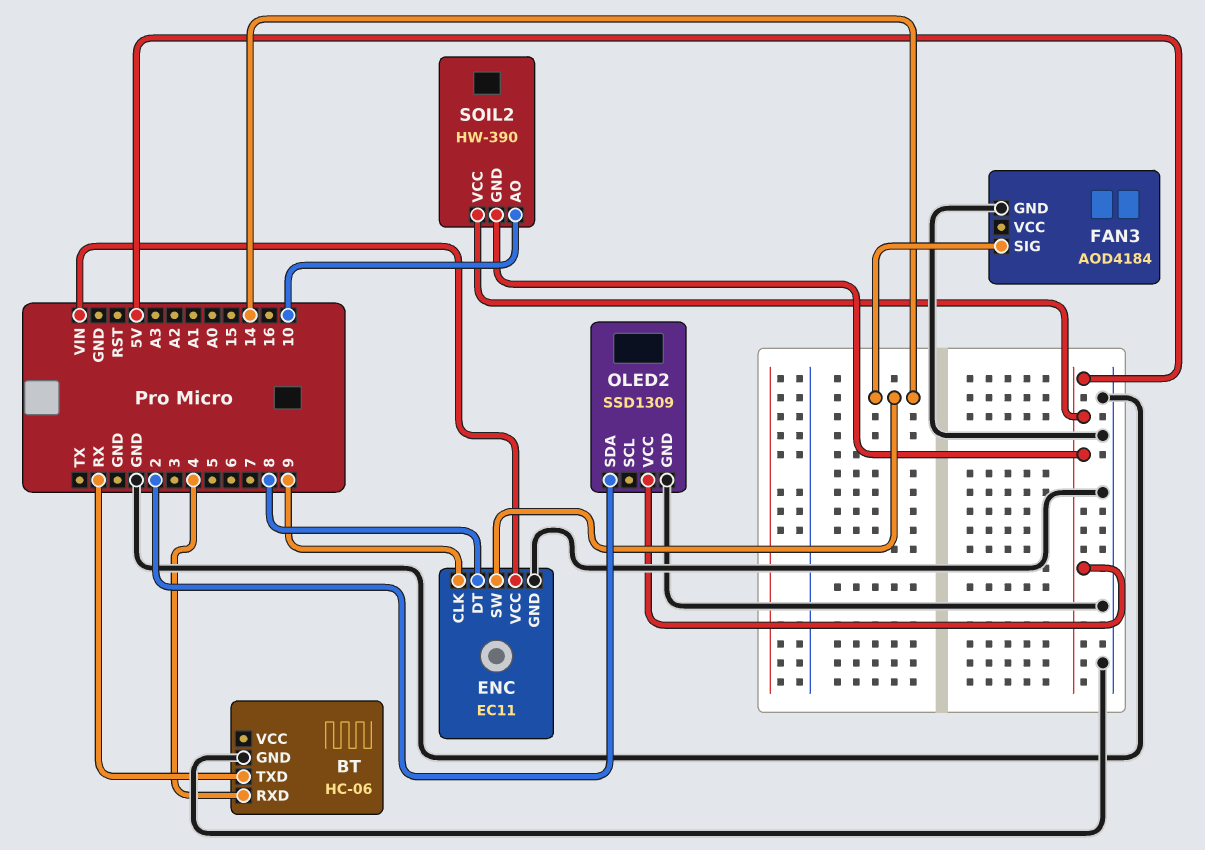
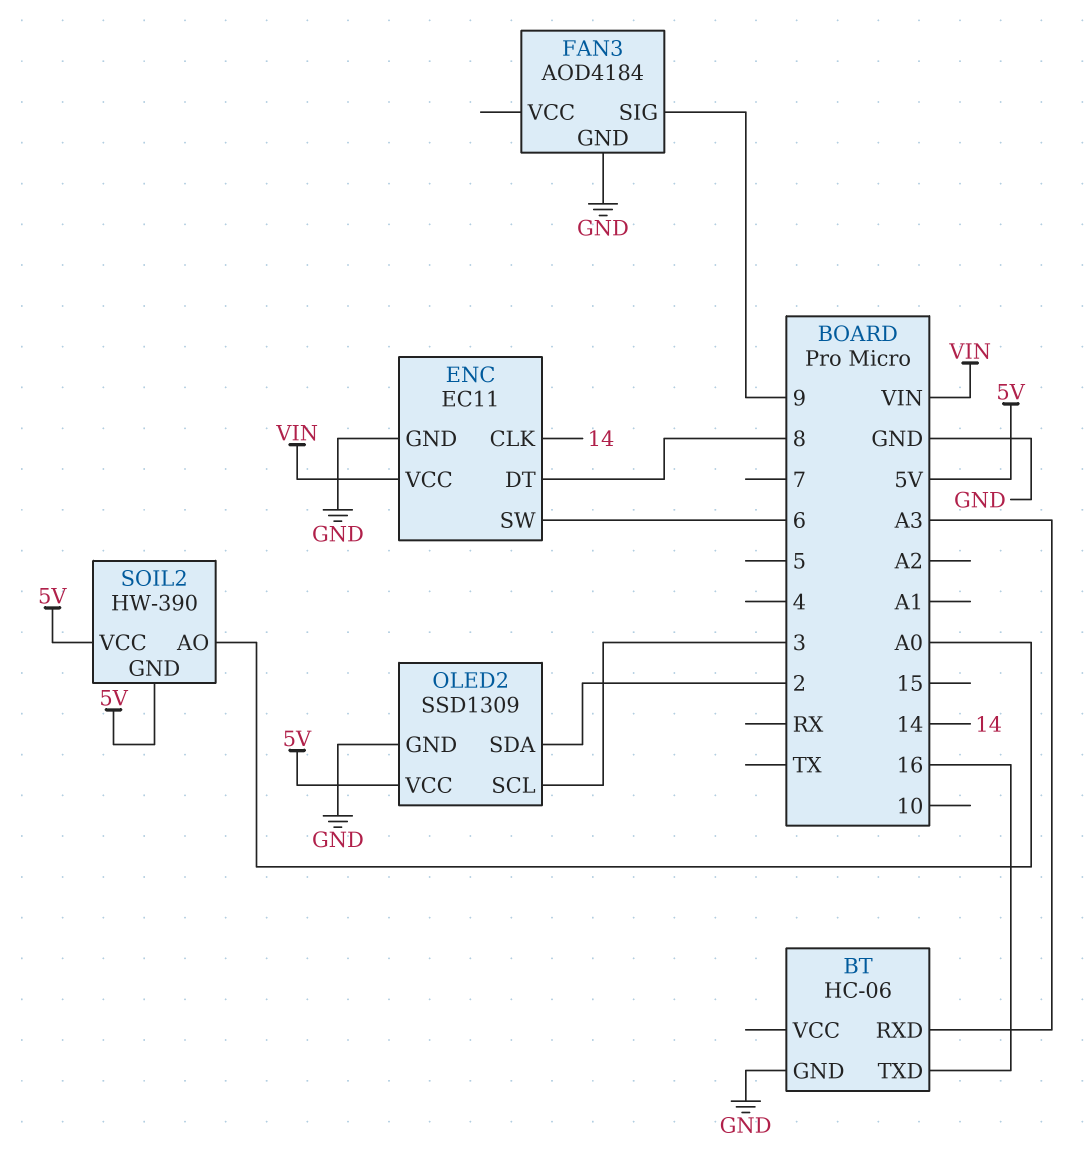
BT pin RXD: 4 -> A3
BT pin TXD: RX -> 16
ENC pin CLK: 9 -> 14
ENC pin SW: 14 -> 6
FAN3 pin SIG: 14 -> 9
OLED2 pin SCL: none -> 3
SOIL2 pin AO: 10 -> A0

